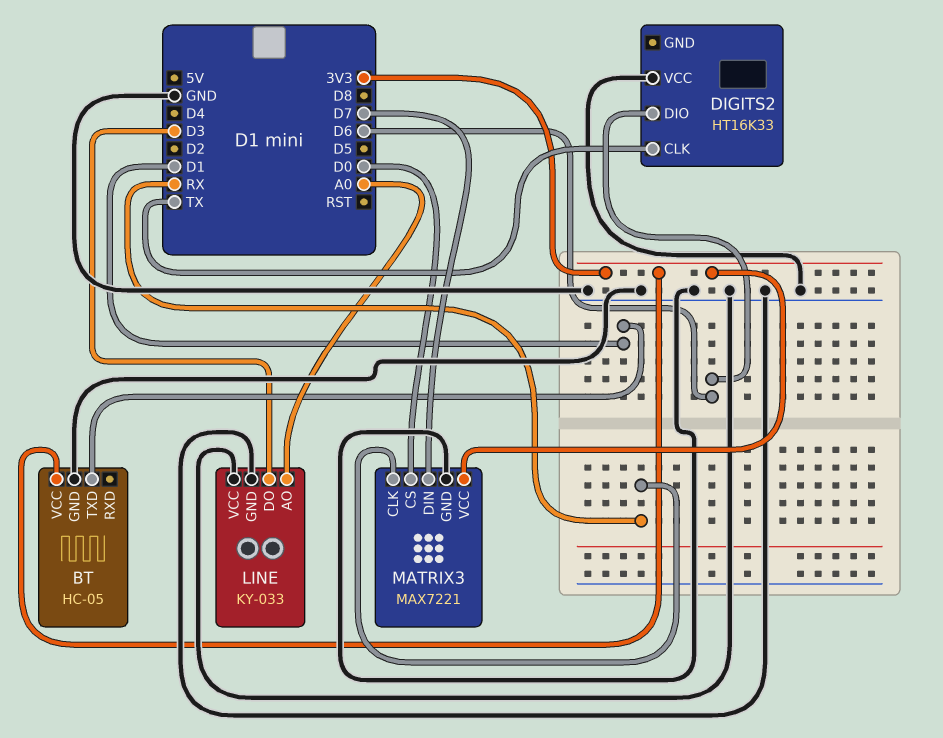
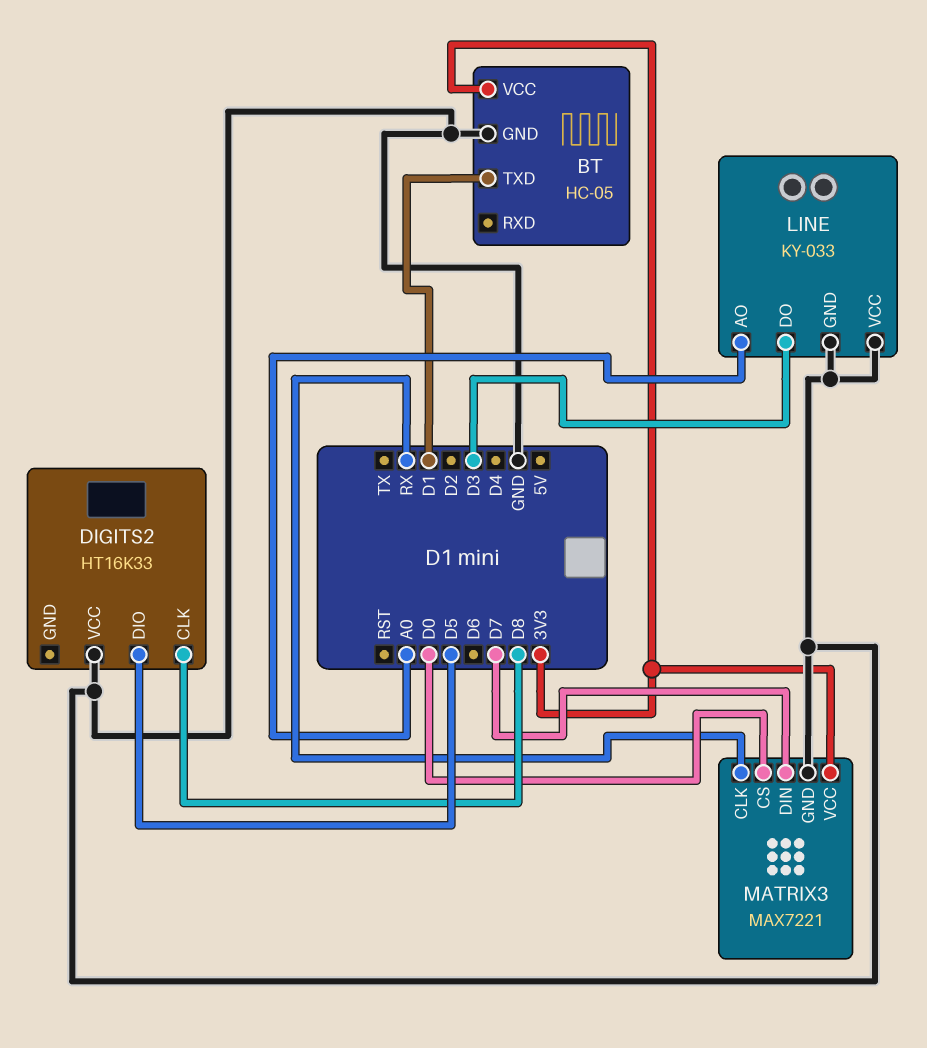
DIGITS2 pin CLK: TX -> D8
DIGITS2 pin DIO: D6 -> D5

